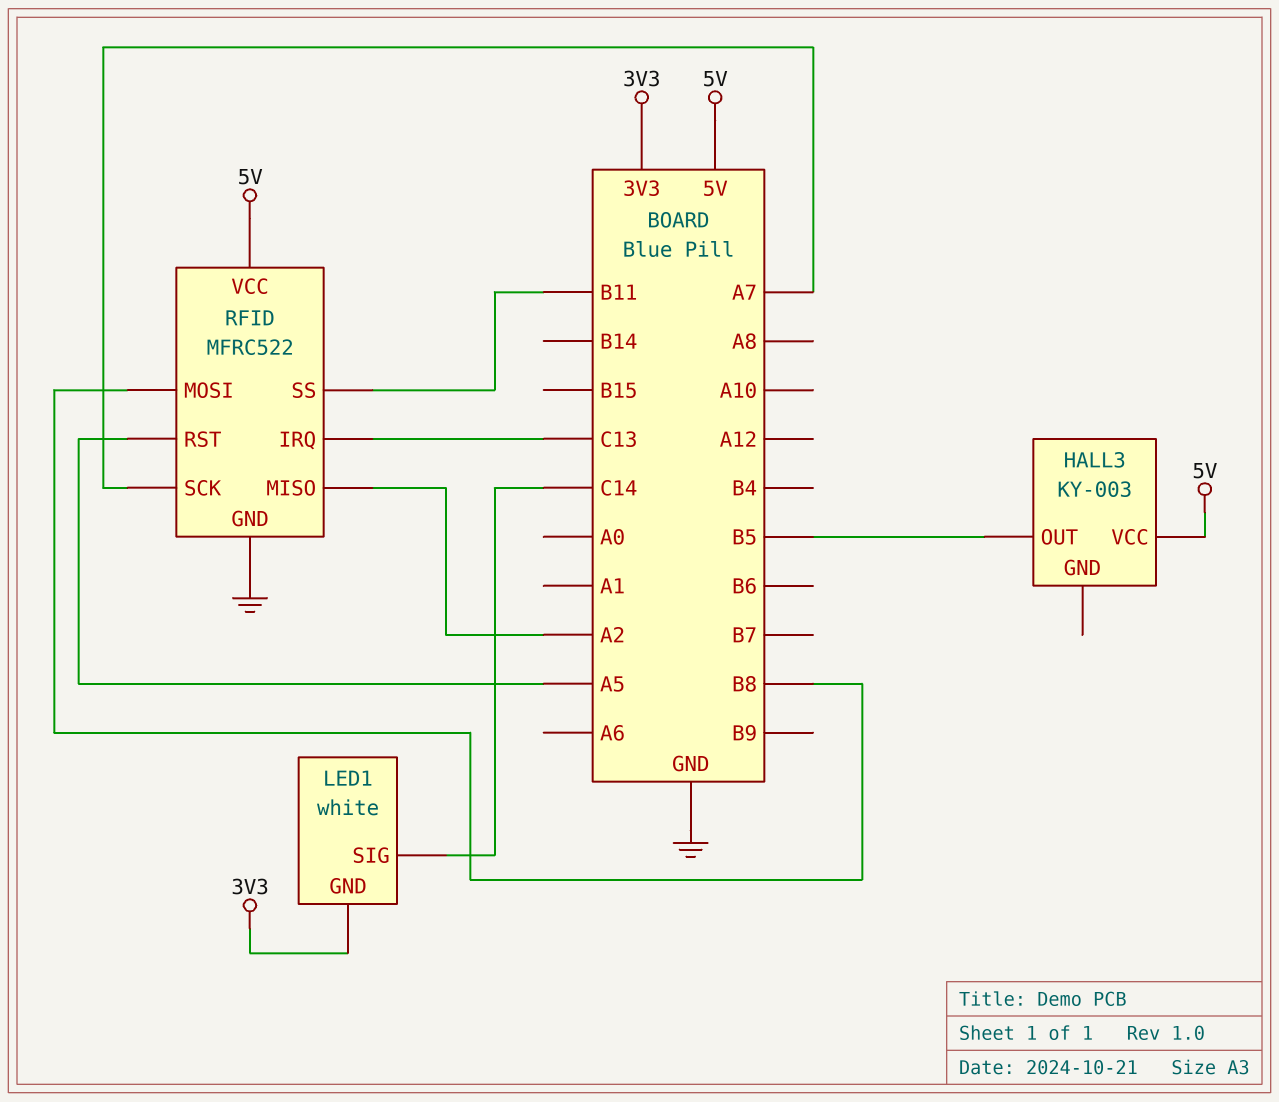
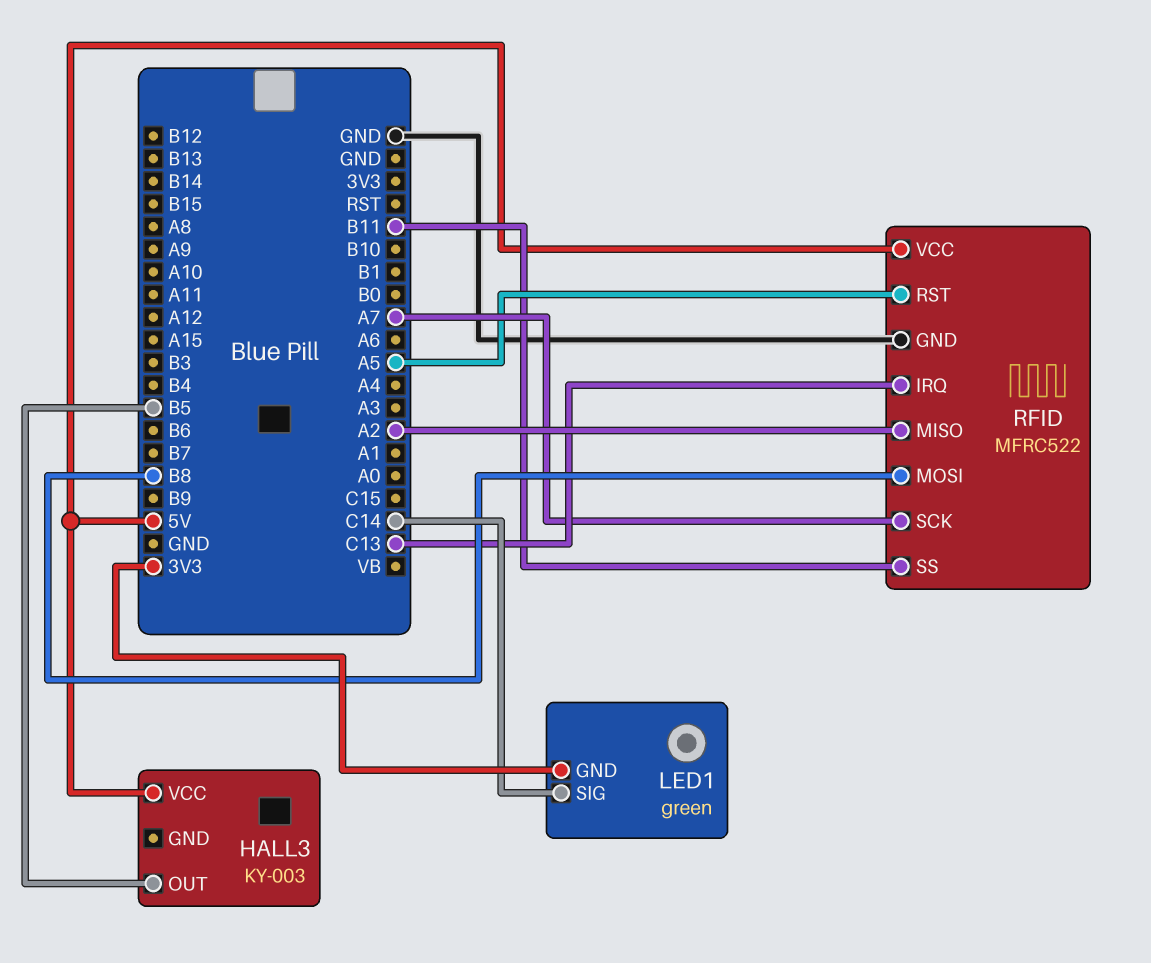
LED1: white -> green

